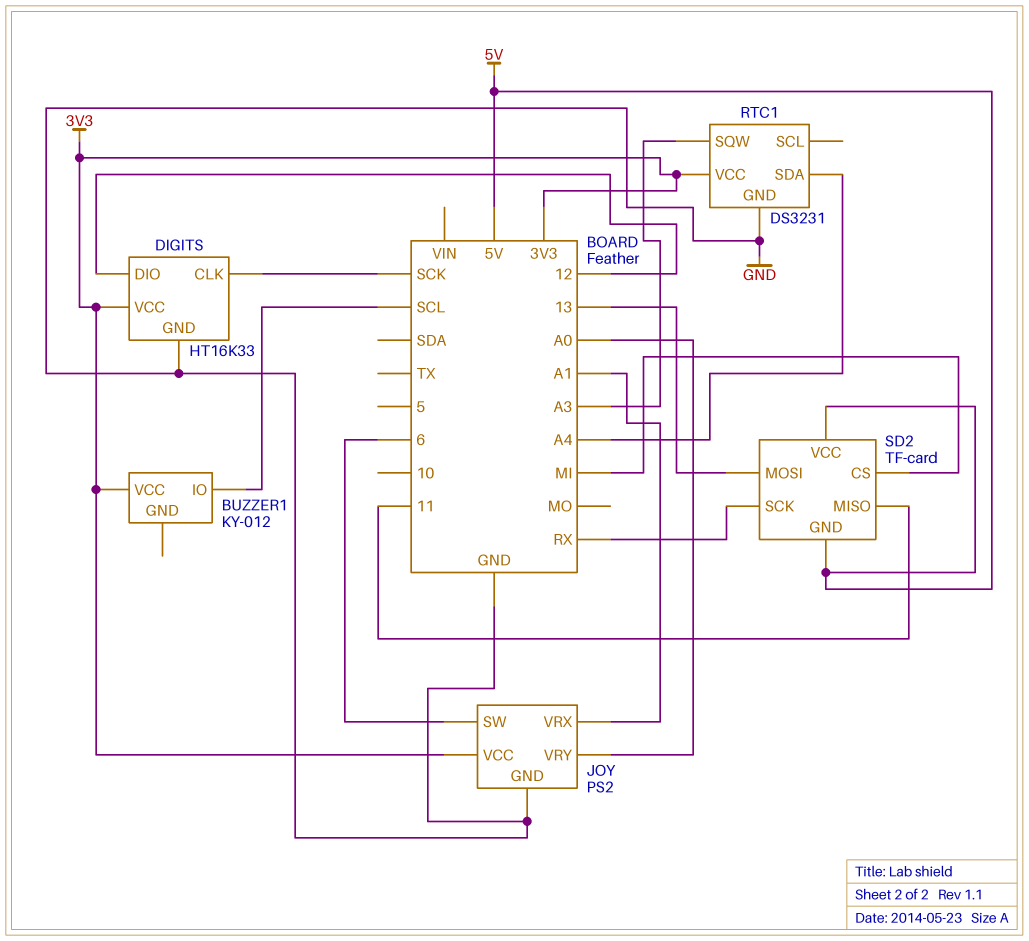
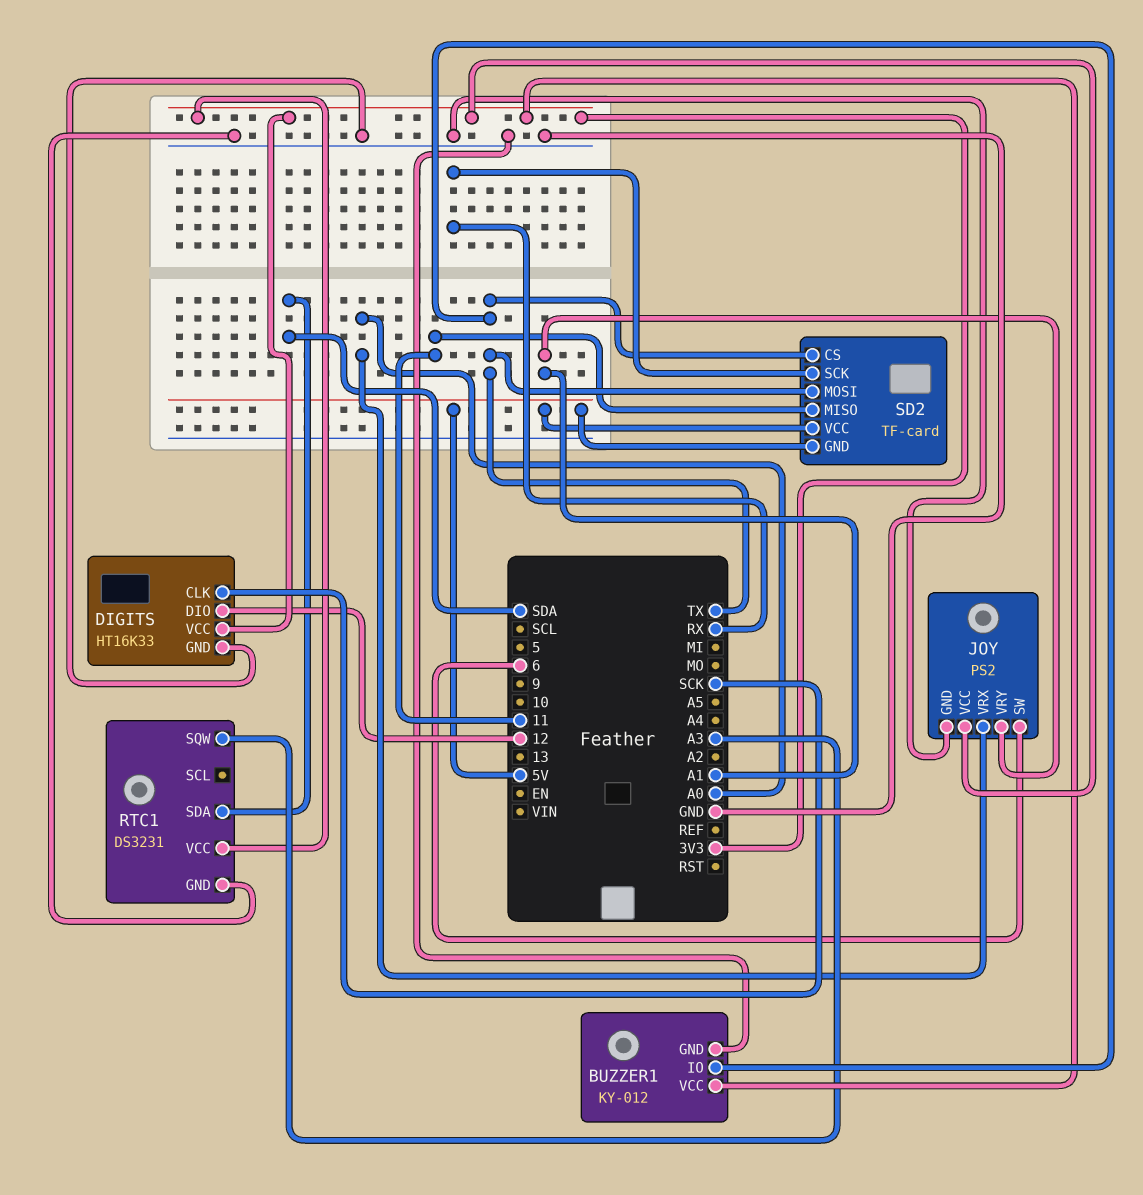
BUZZER1 pin GND: none -> GND
BUZZER1 pin IO: SCL -> TX
JOY pin VRX: A1 -> A0
JOY pin VRY: A0 -> A1
RTC1 pin SDA: A4 -> SDA
SD2 pin CS: MI -> TX
SD2 pin MOSI: 13 -> TX

